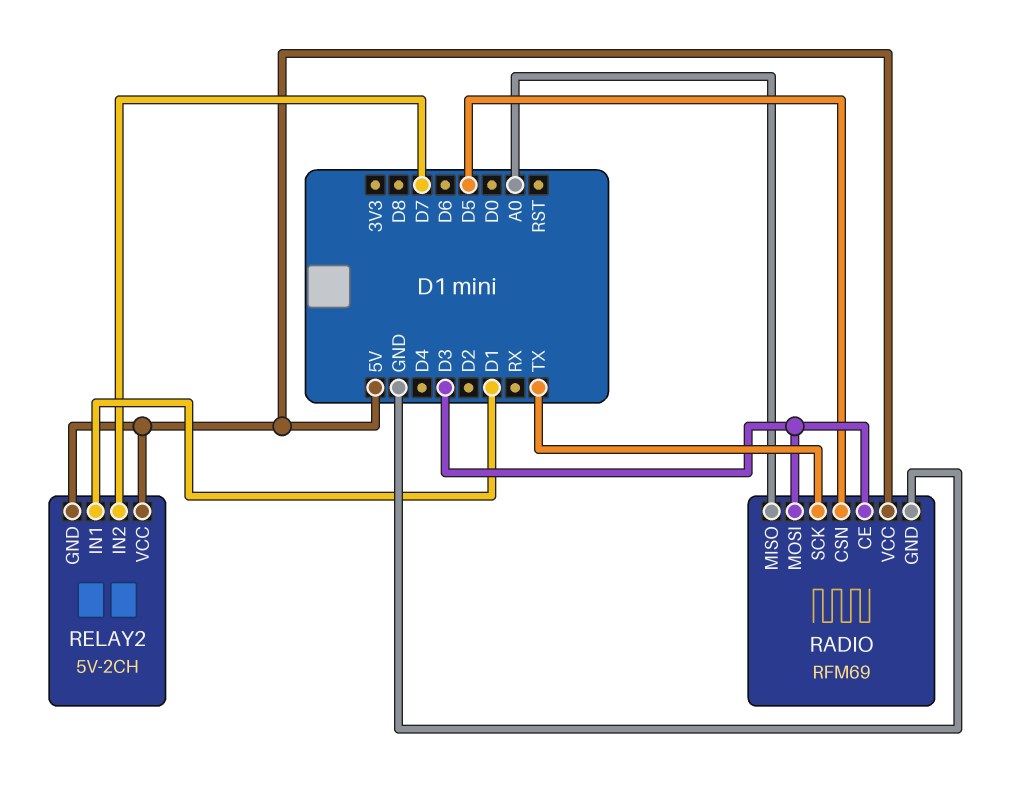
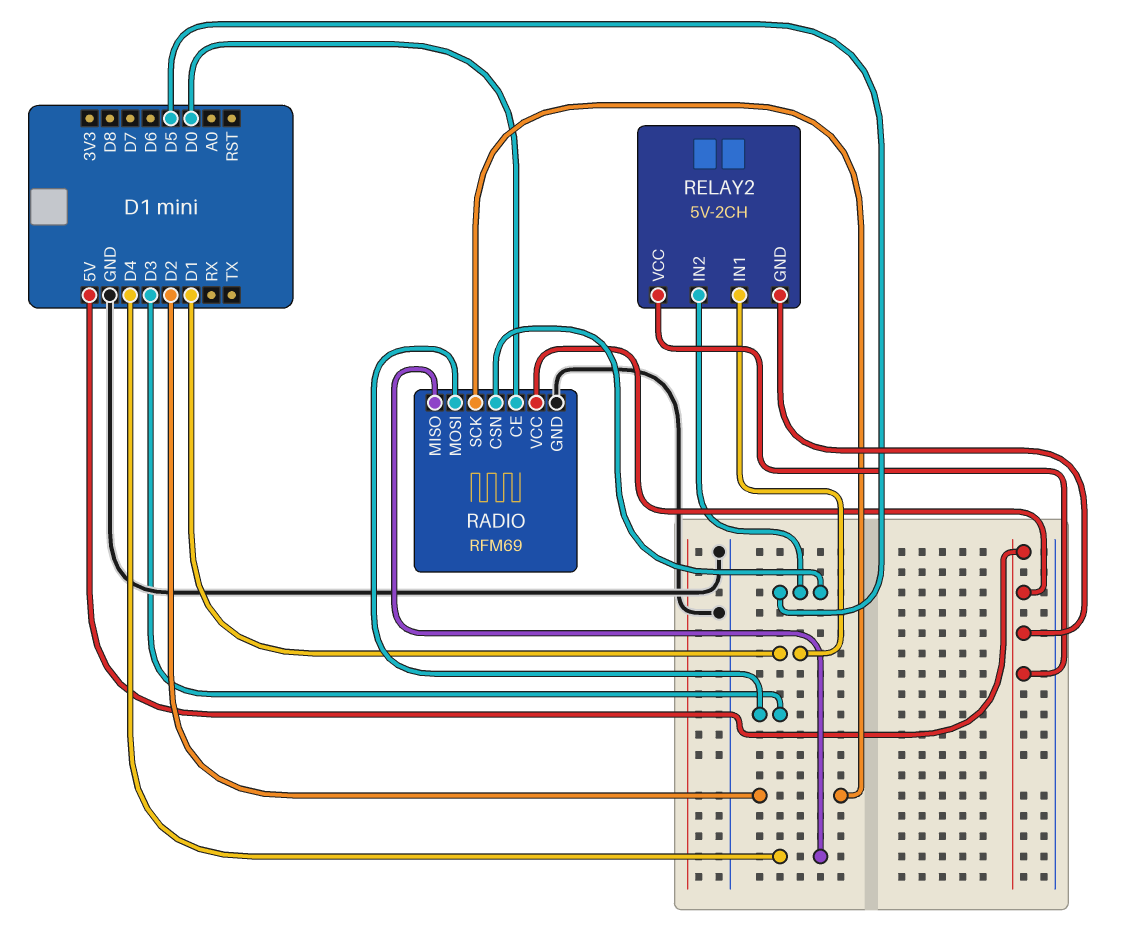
RADIO pin CE: D3 -> D0
RADIO pin MISO: A0 -> D4
RADIO pin SCK: TX -> D2
RELAY2 pin IN2: D7 -> D5

